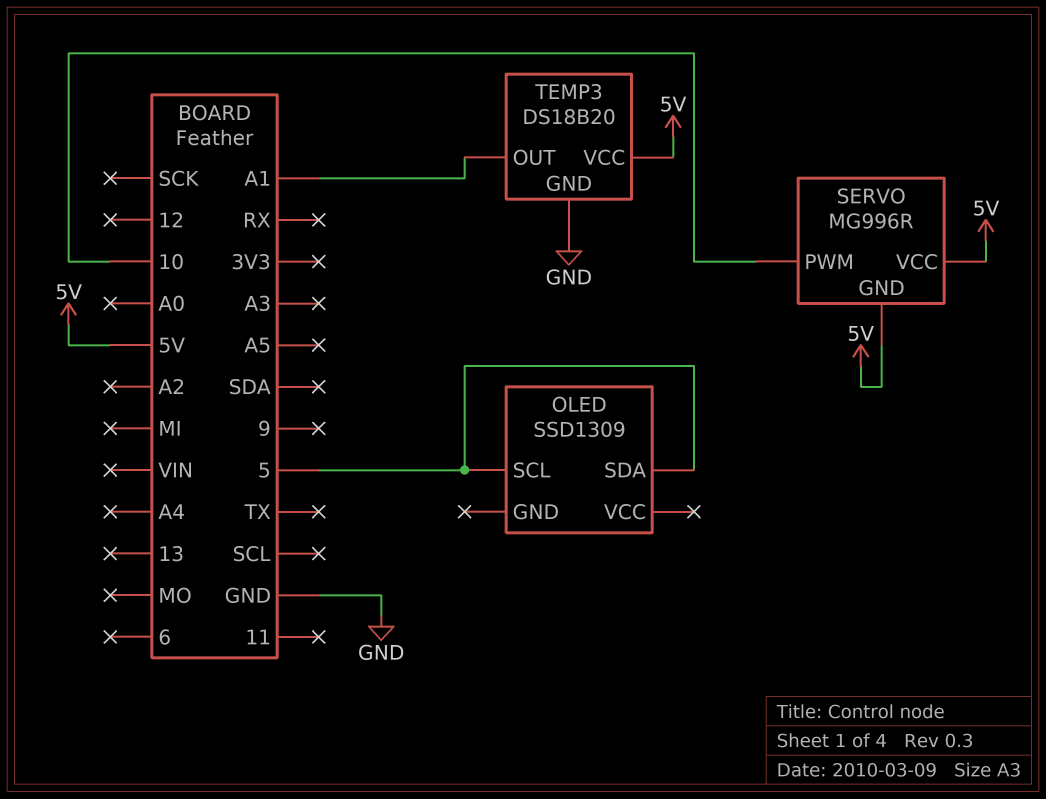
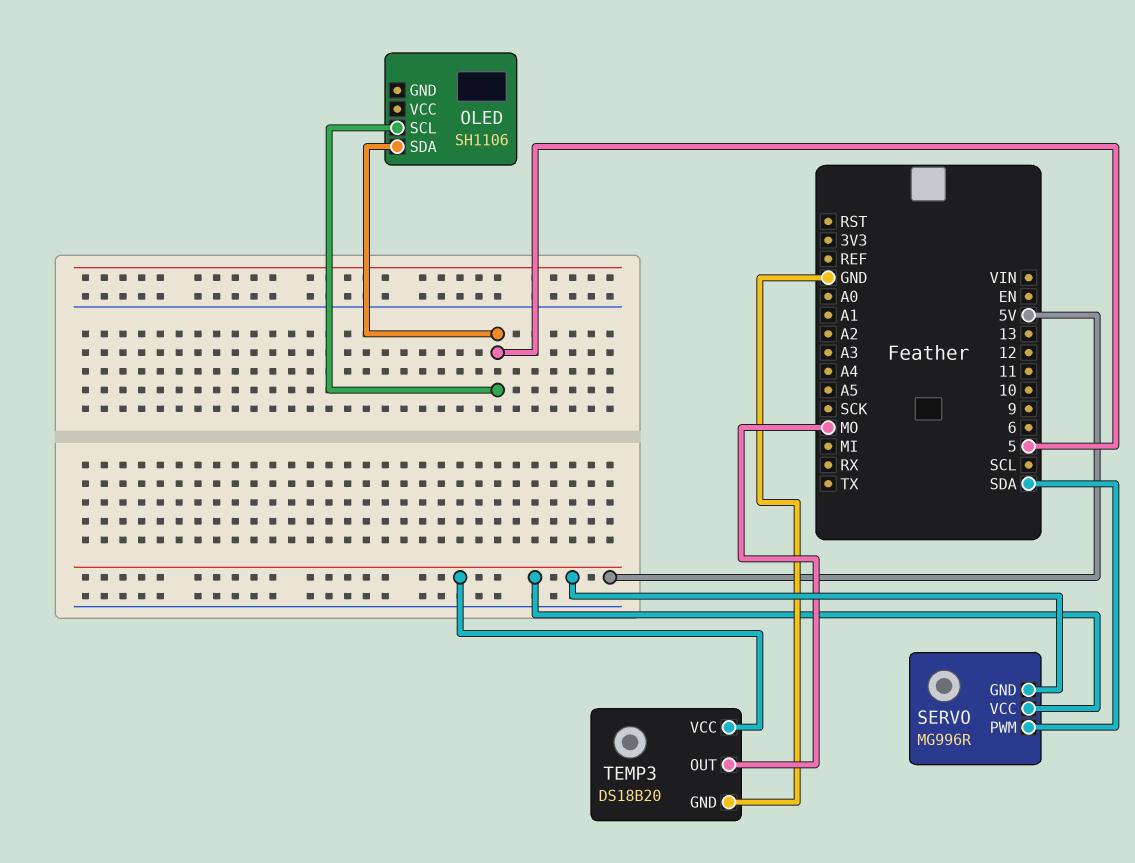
OLED: SSD1309 -> SH1106
SERVO pin PWM: 10 -> SDA
TEMP3 pin OUT: A1 -> MO

